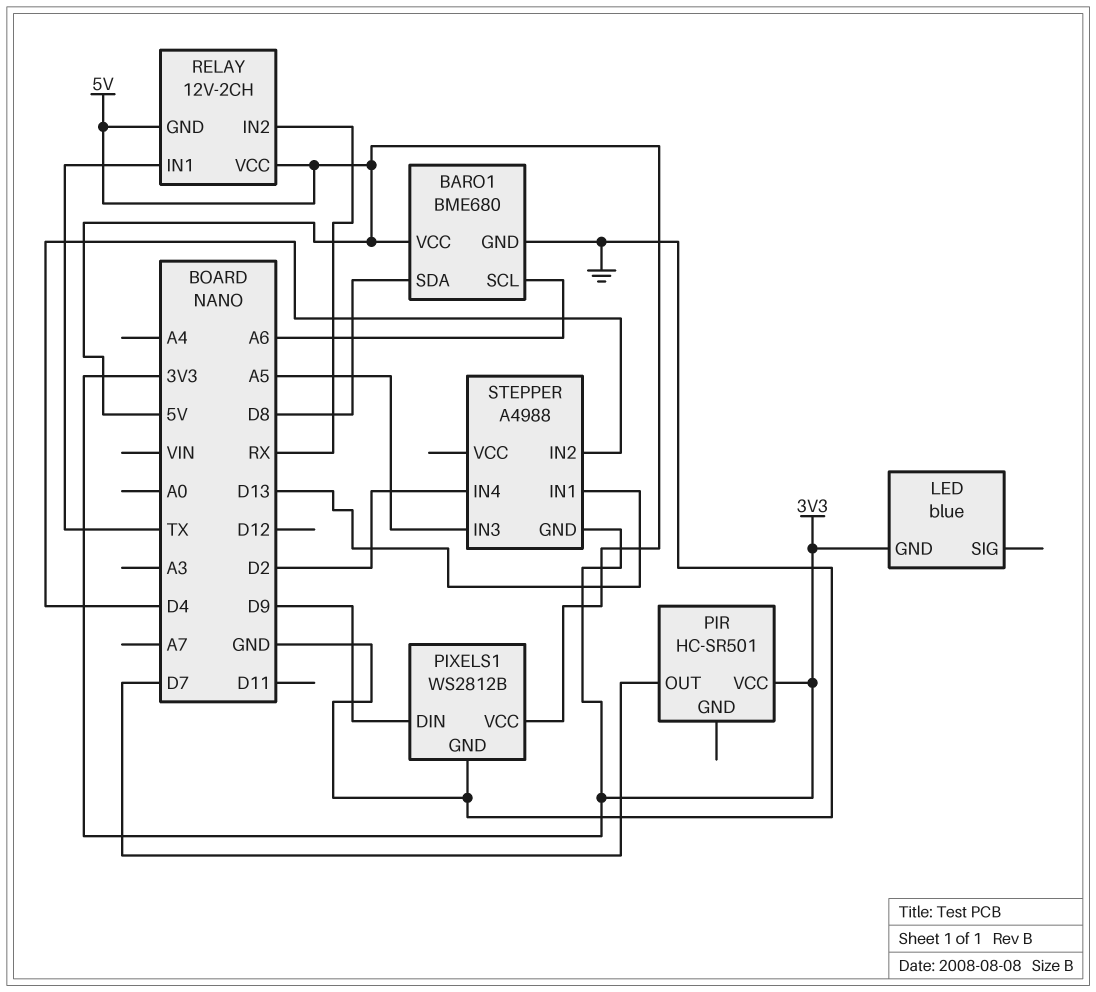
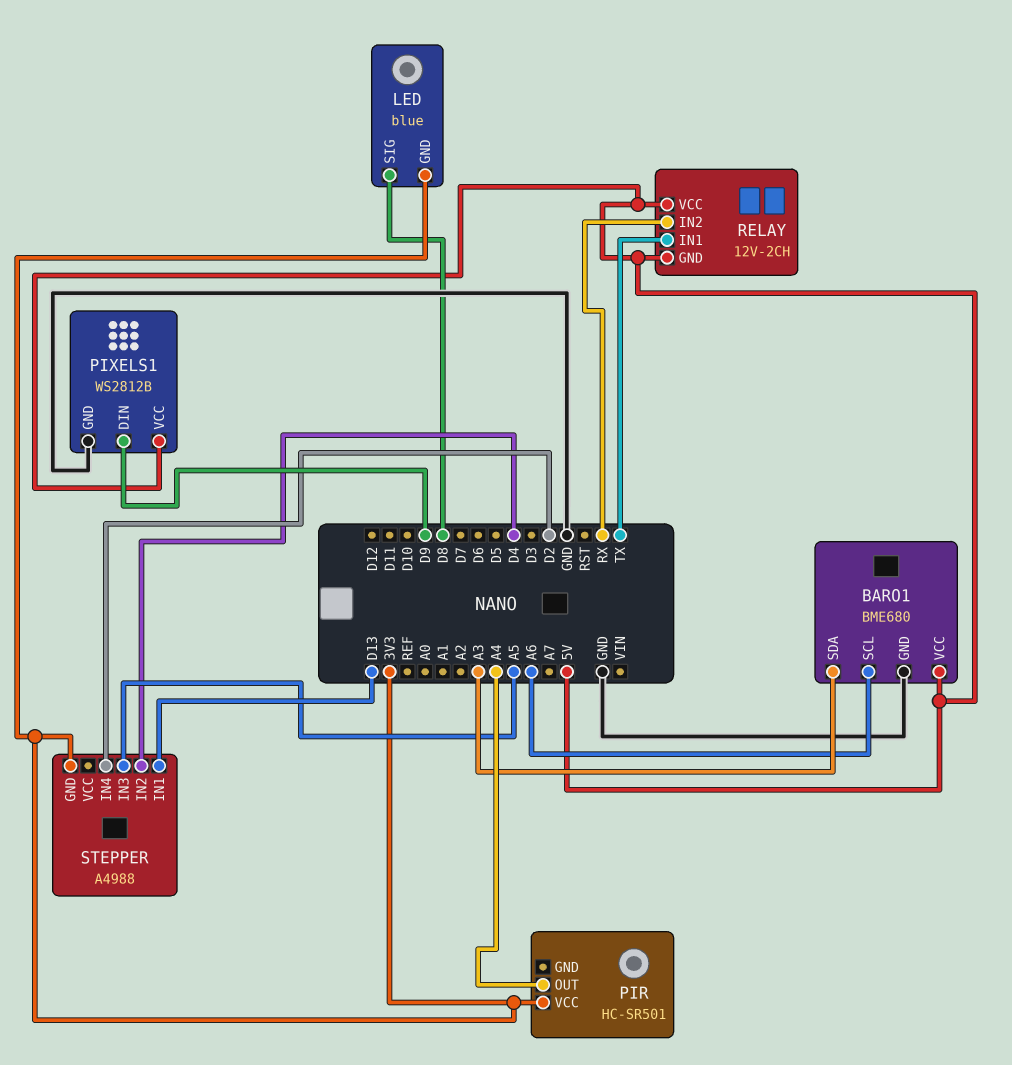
BARO1 pin SDA: D8 -> A3
LED pin SIG: none -> D8
PIR pin OUT: D7 -> A4

